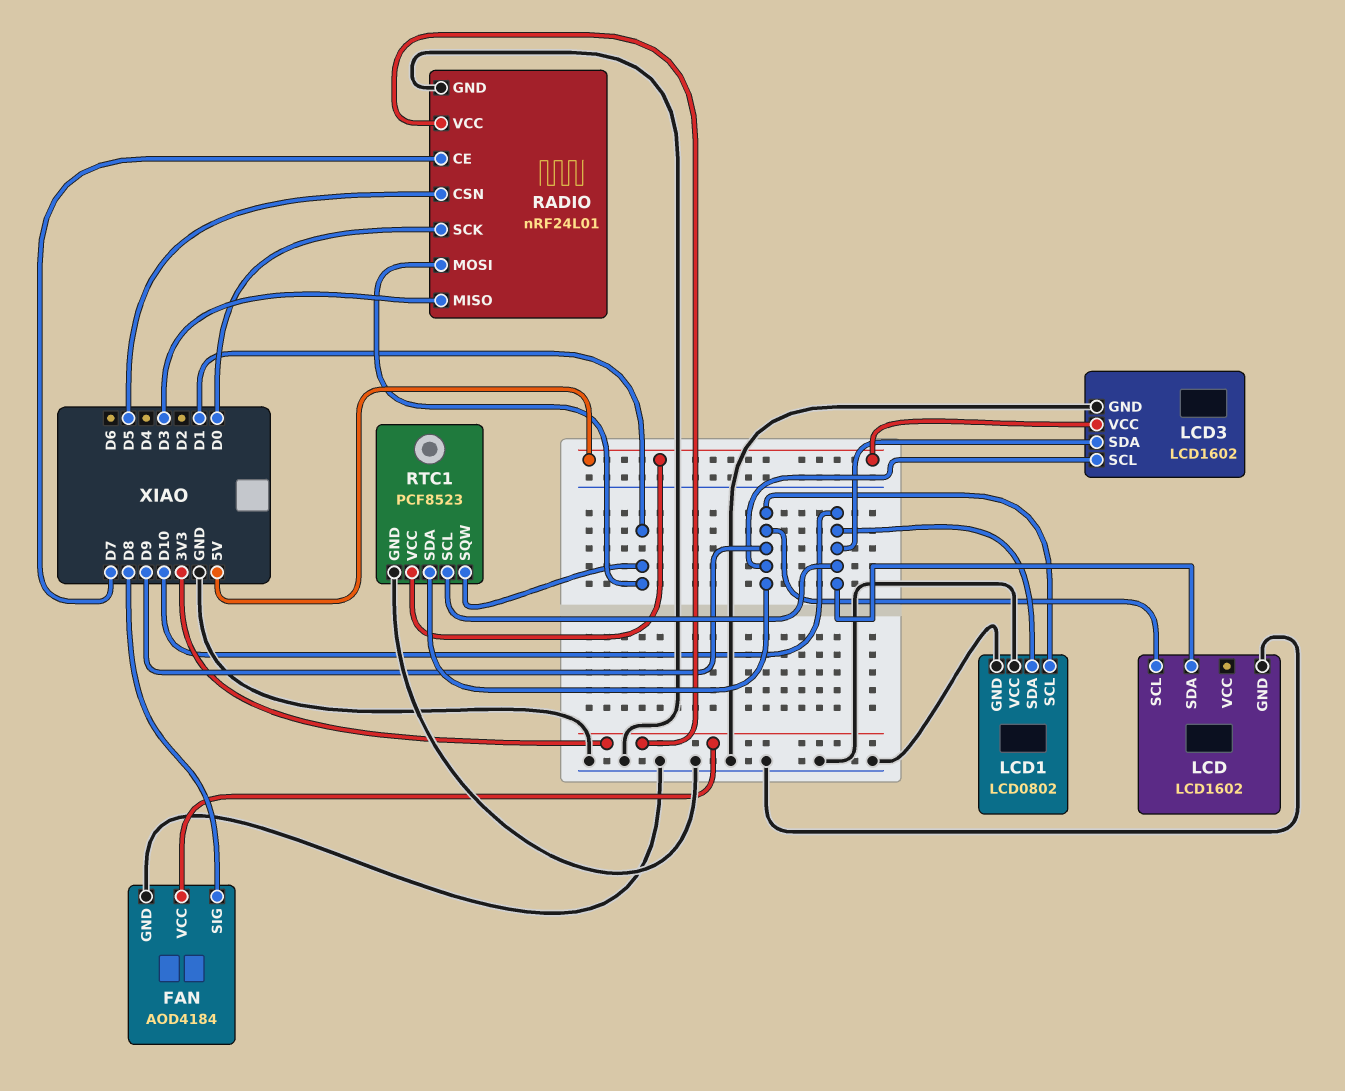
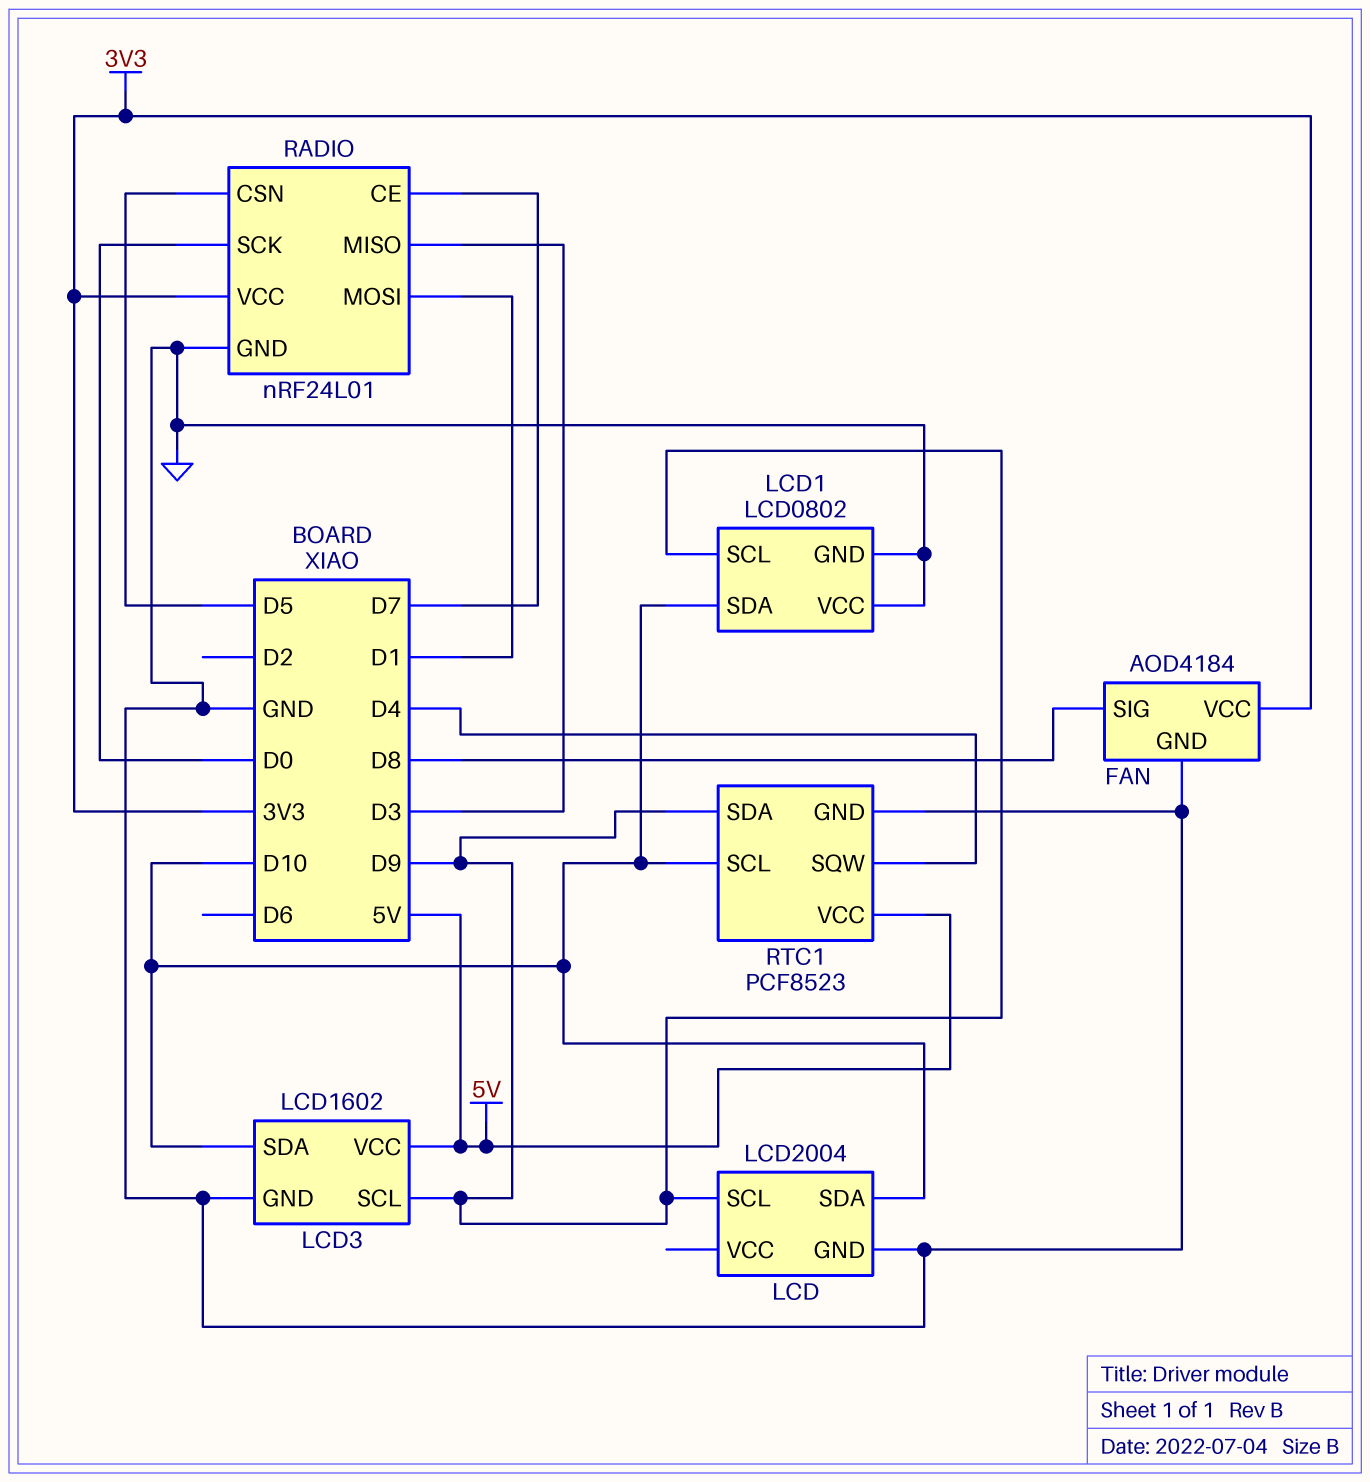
LCD: LCD1602 -> LCD2004
RTC1 pin SQW: D1 -> D4

